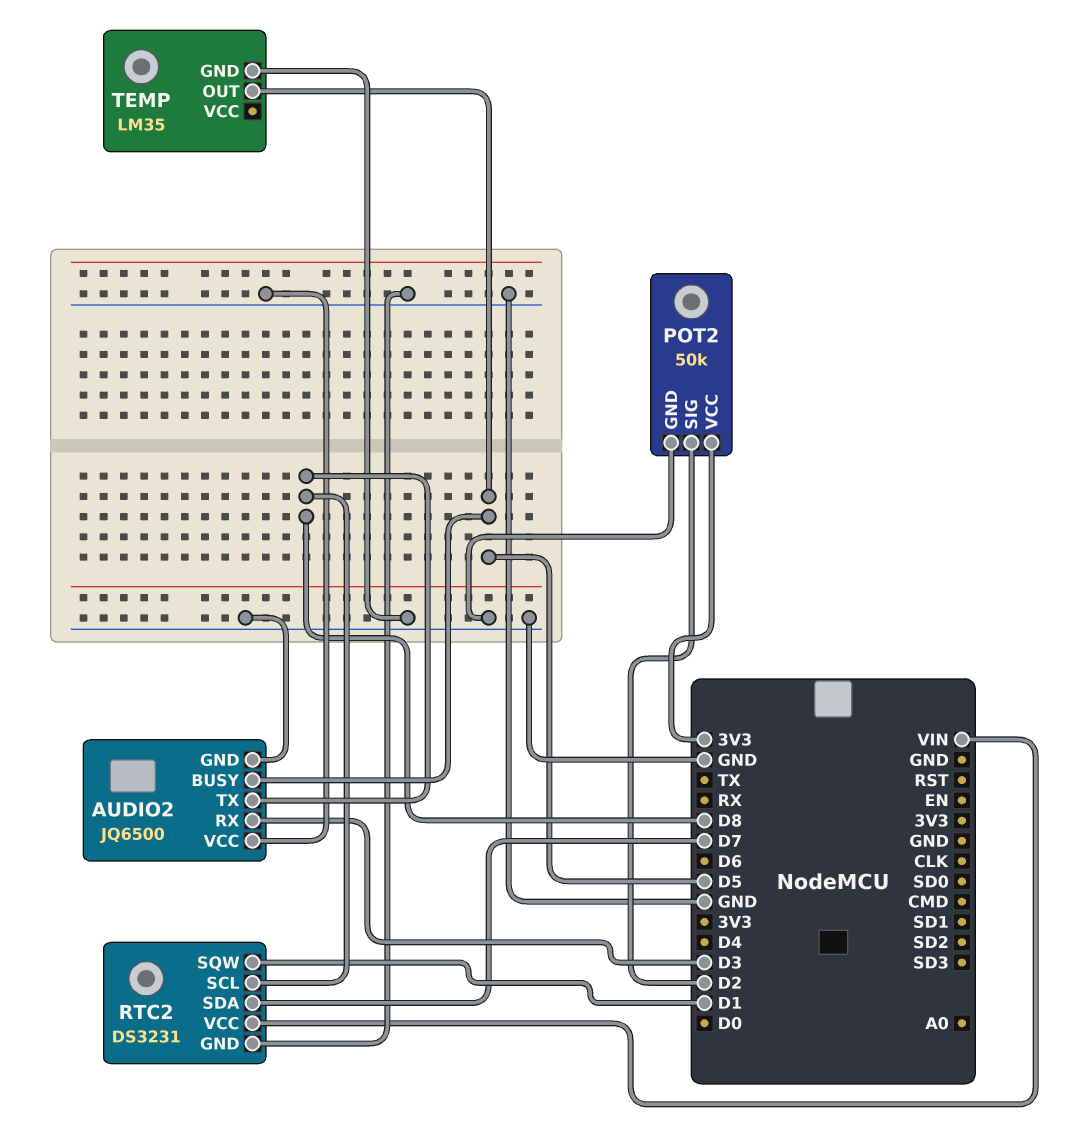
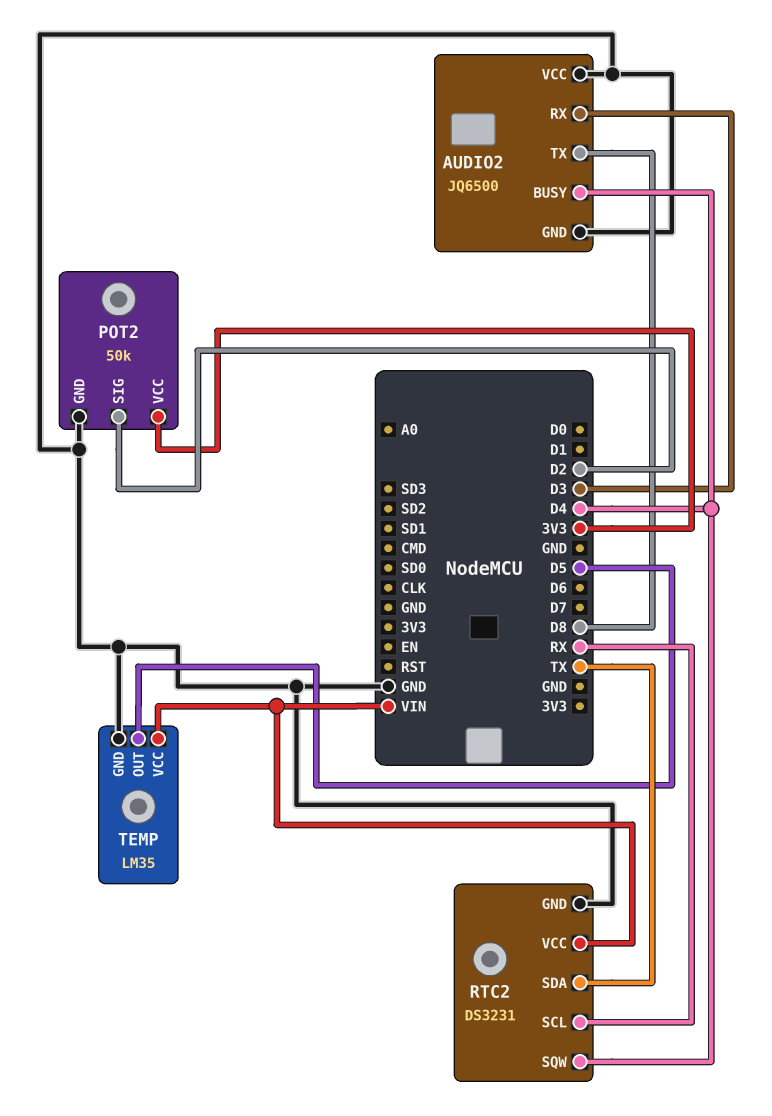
AUDIO2 pin BUSY: D5 -> D4
RTC2 pin SCL: D8 -> RX
RTC2 pin SDA: D7 -> TX
RTC2 pin SQW: D1 -> D4
TEMP pin VCC: none -> VIN

